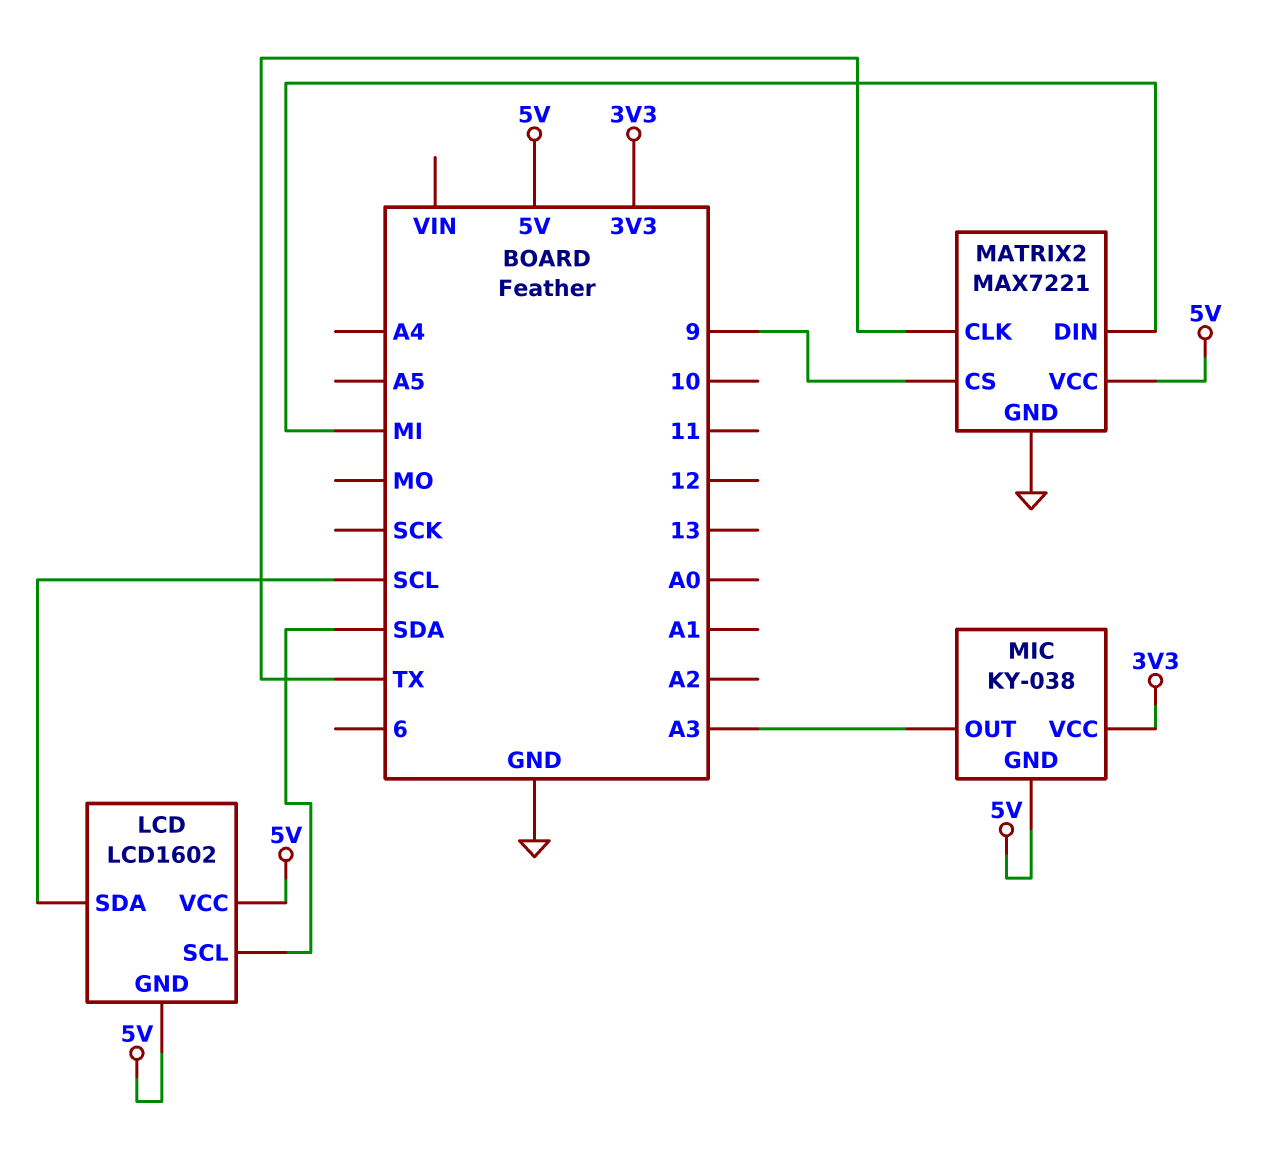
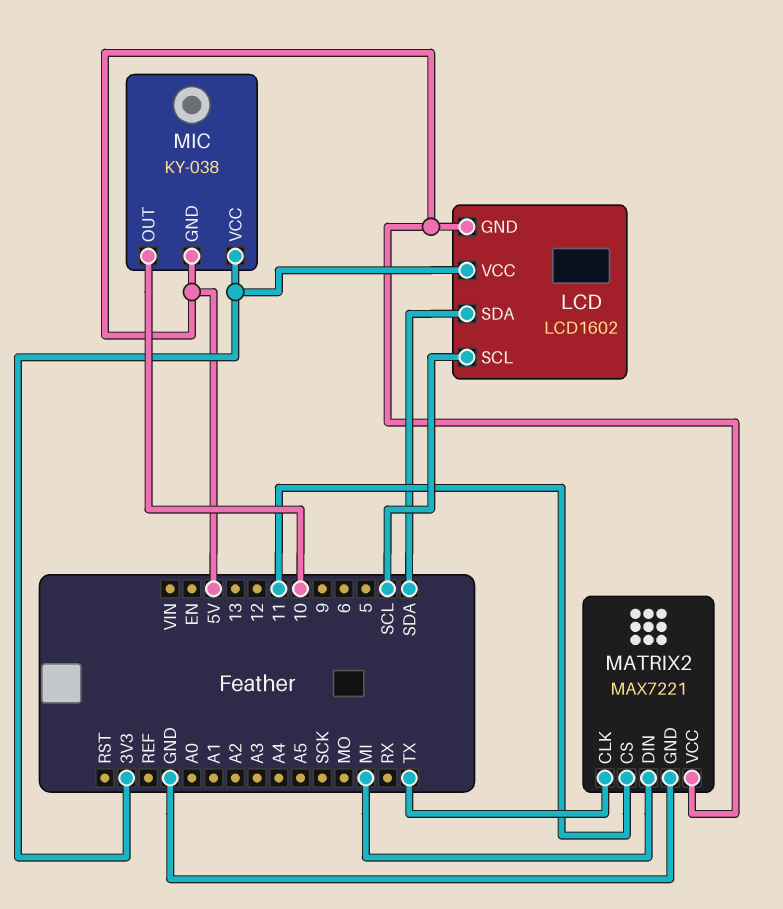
LCD pin SCL: SDA -> SCL
LCD pin SDA: SCL -> SDA
LCD pin VCC: 5V -> 3V3
MATRIX2 pin CS: 9 -> 11
MIC pin OUT: A3 -> 10

